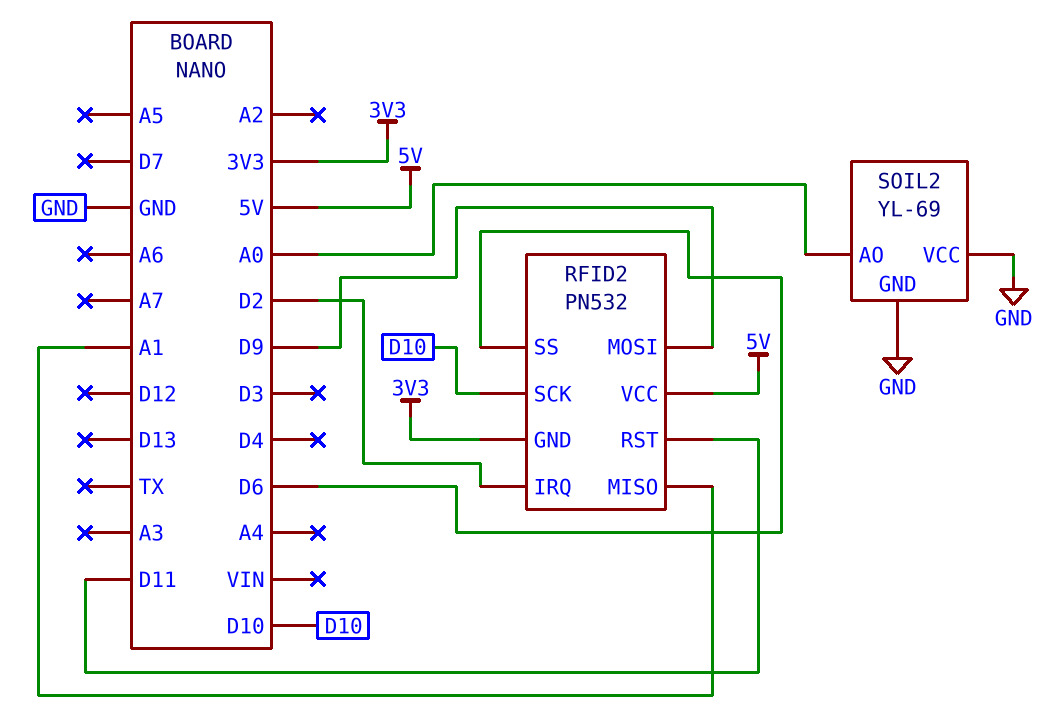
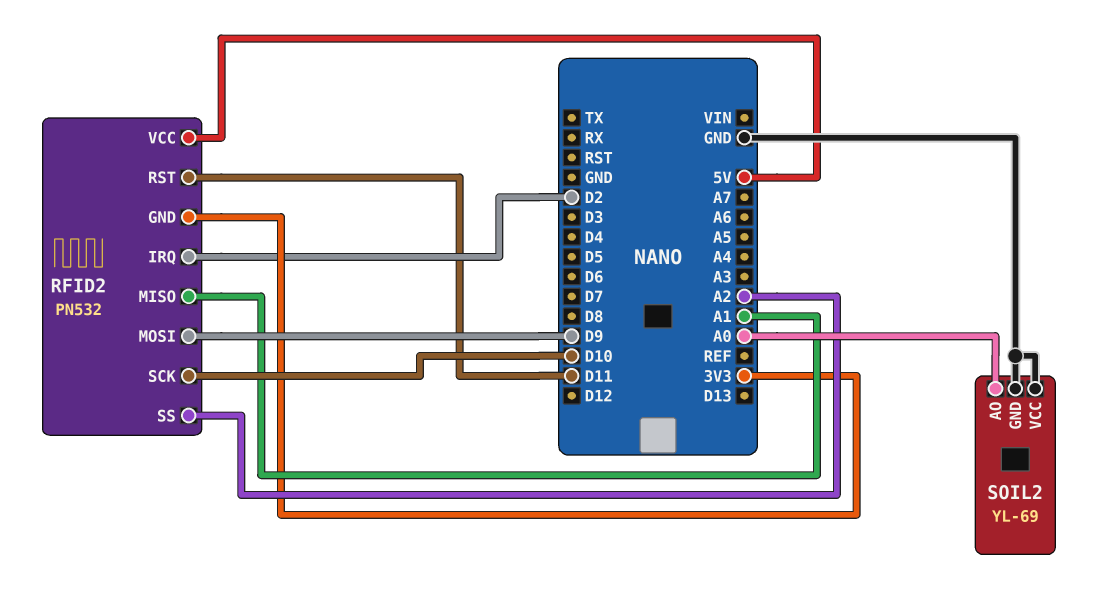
RFID2 pin SS: D6 -> A2

